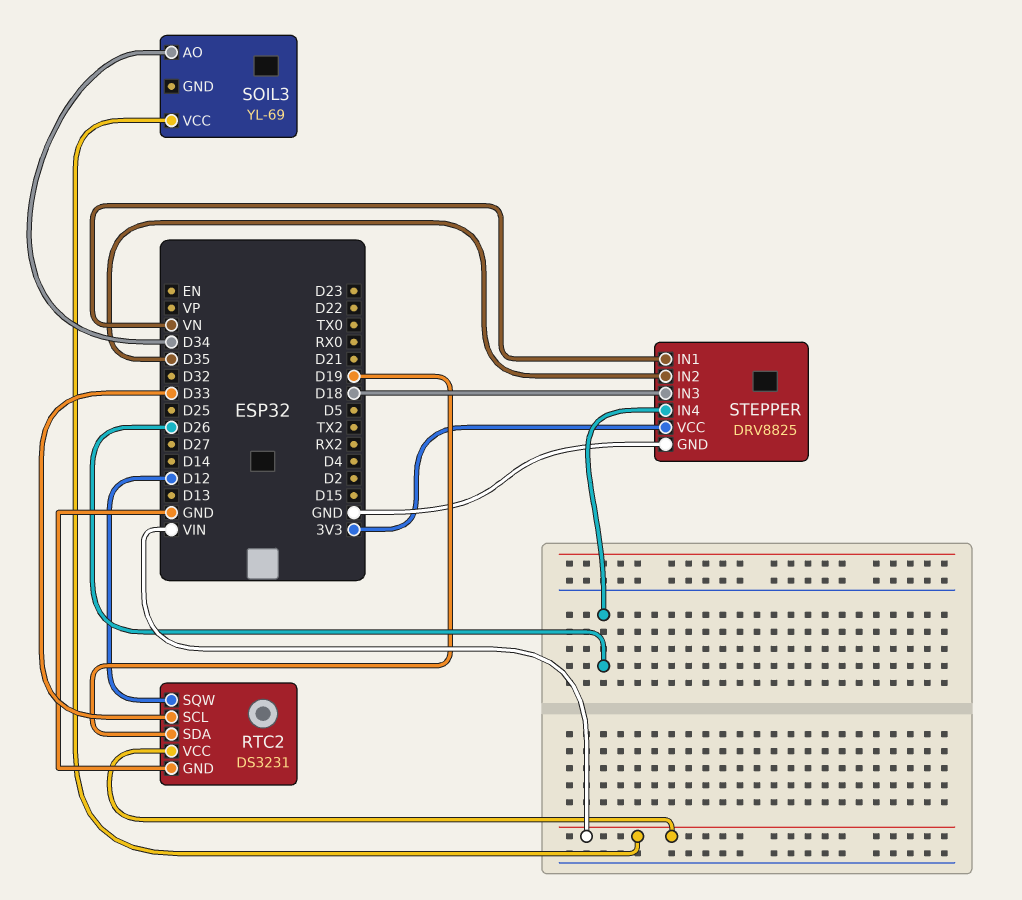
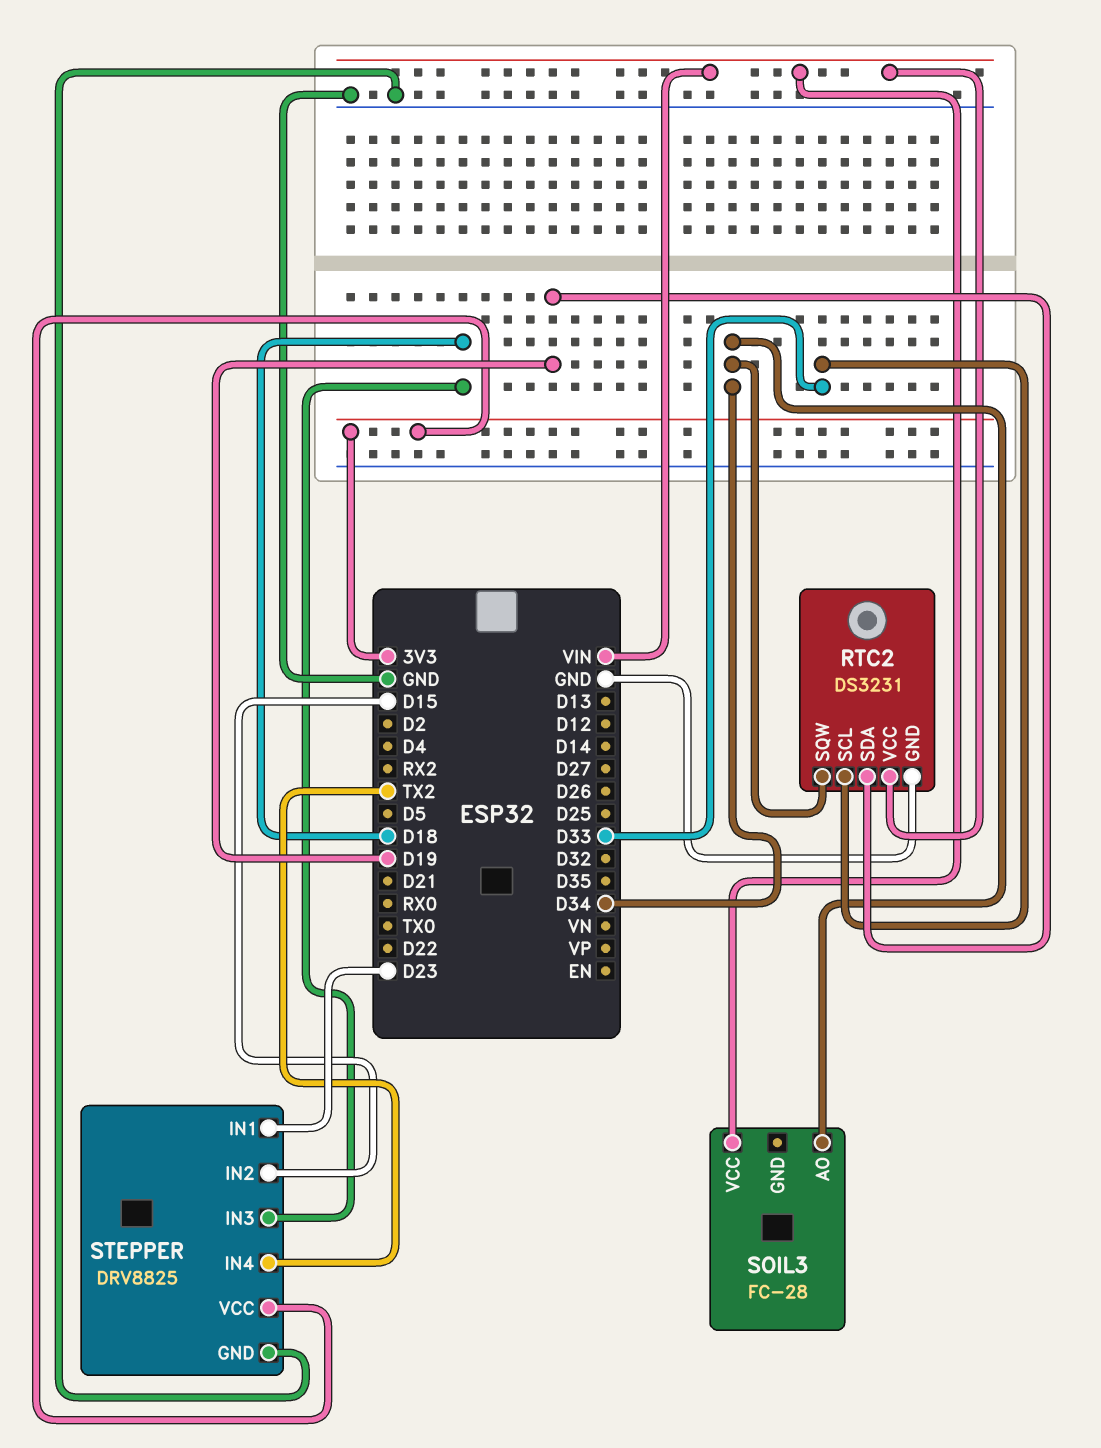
RTC2 pin SQW: D12 -> D34
SOIL3: YL-69 -> FC-28
STEPPER pin IN1: VN -> D23
STEPPER pin IN2: D35 -> D15
STEPPER pin IN4: D26 -> TX2

